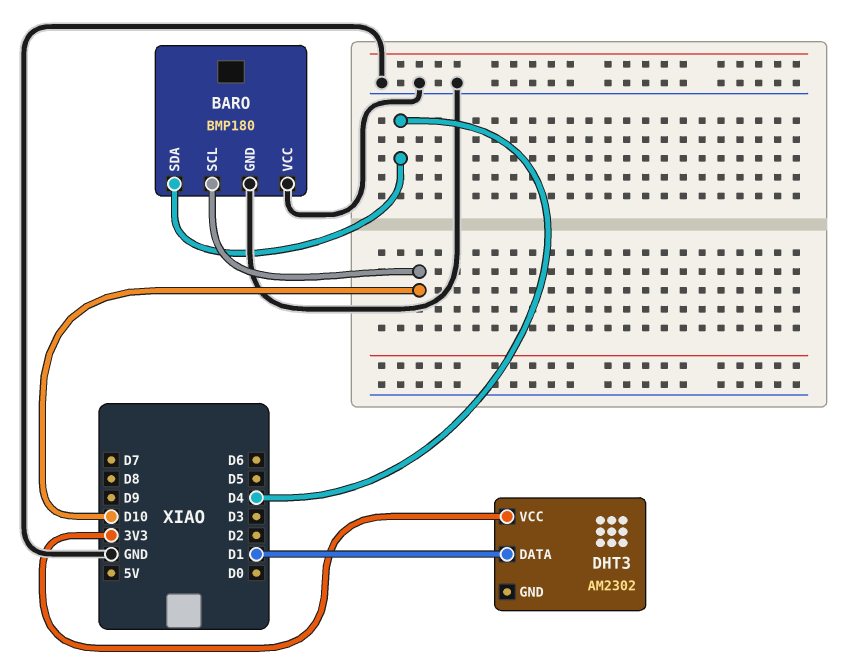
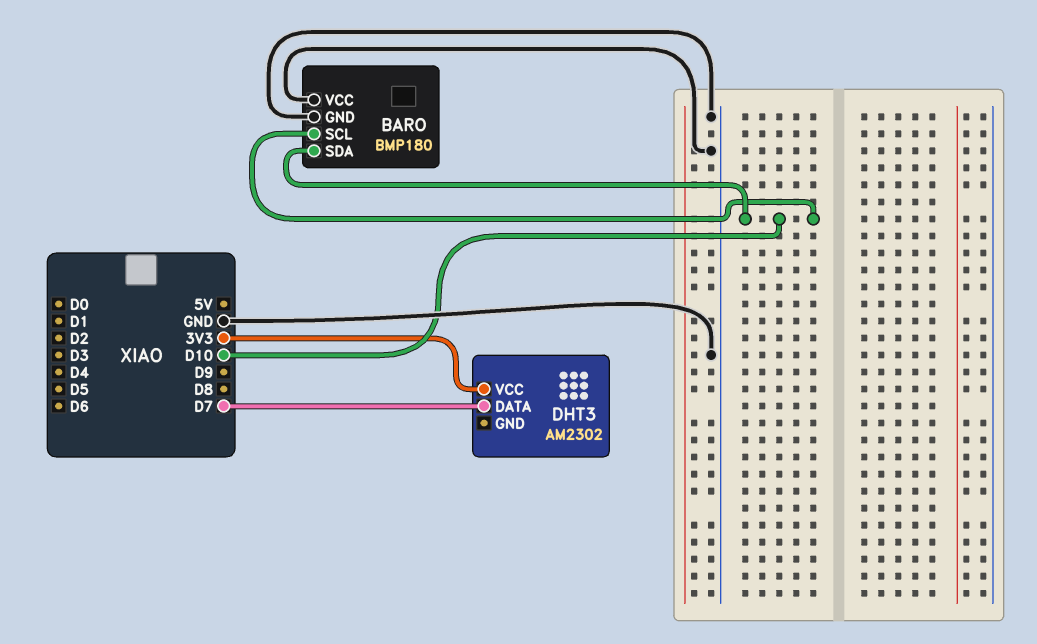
BARO pin SDA: D4 -> D10
DHT3 pin DATA: D1 -> D7

